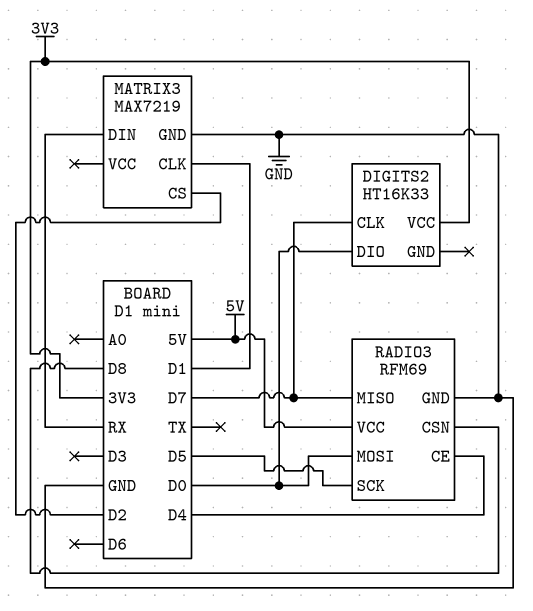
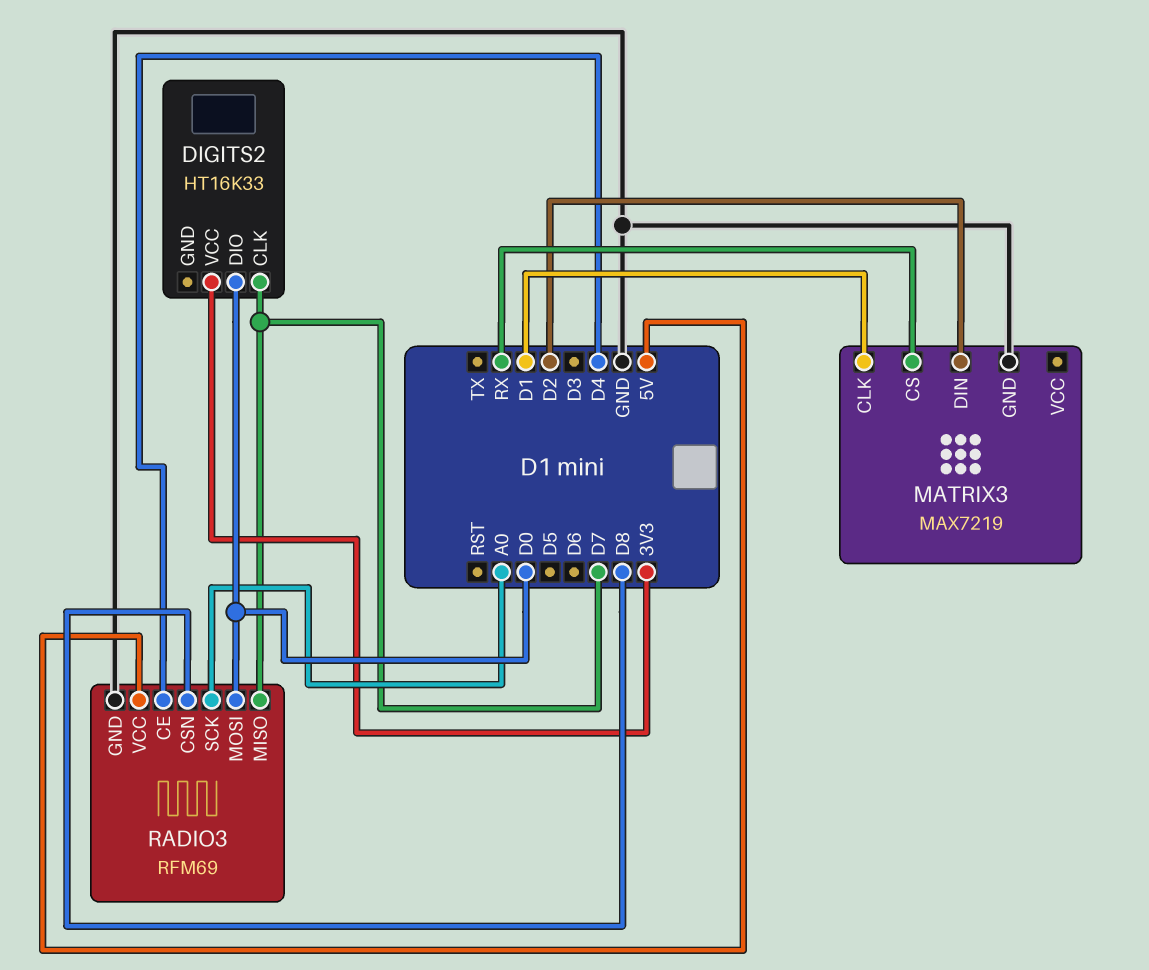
MATRIX3 pin CS: D2 -> RX
MATRIX3 pin DIN: RX -> D2
RADIO3 pin SCK: D5 -> A0

